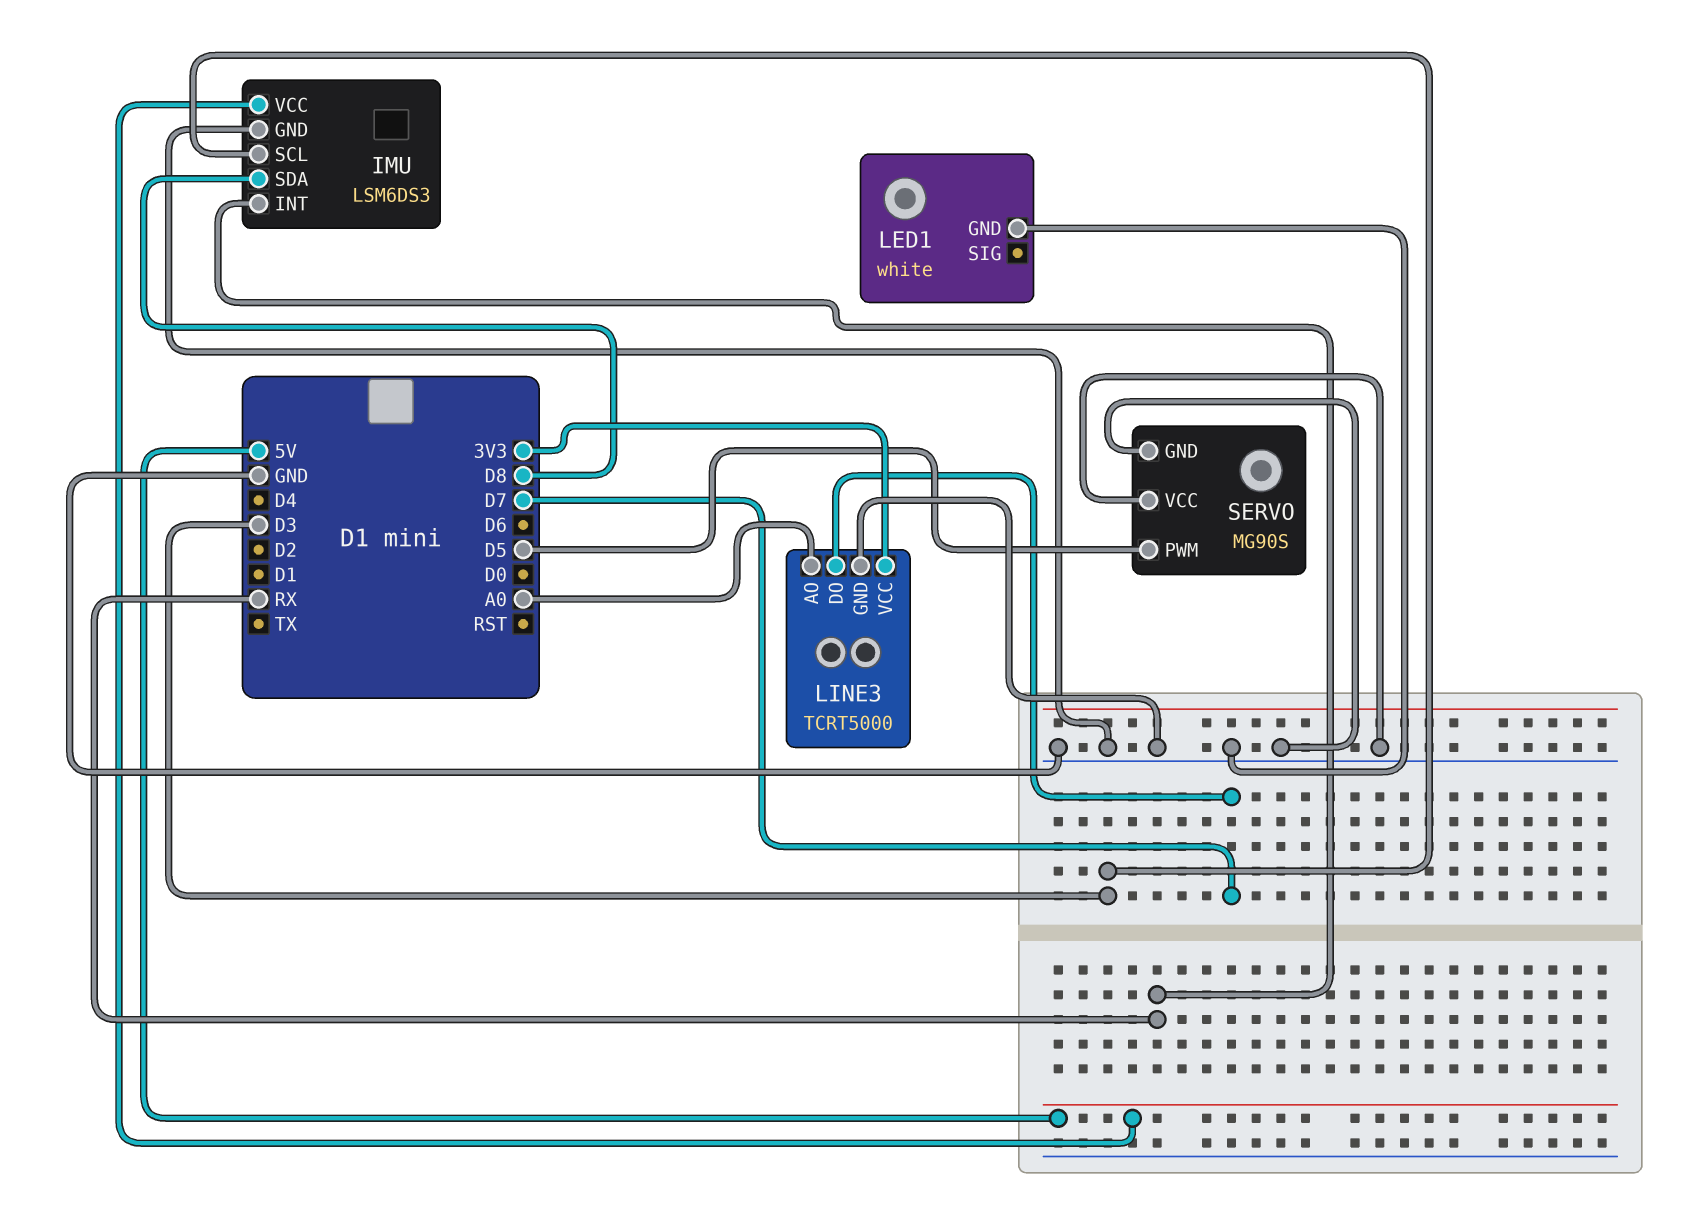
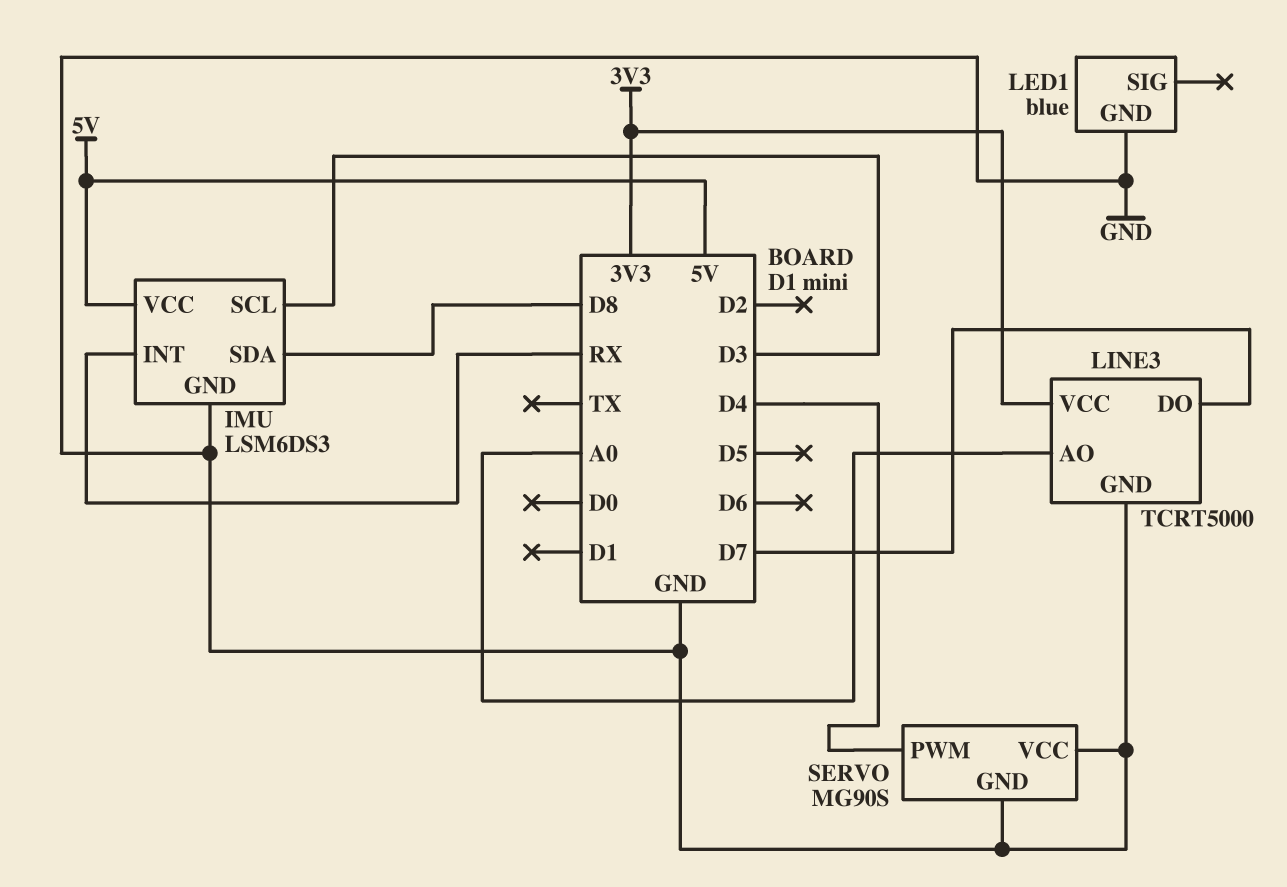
LED1: white -> blue
SERVO pin PWM: D5 -> D4

